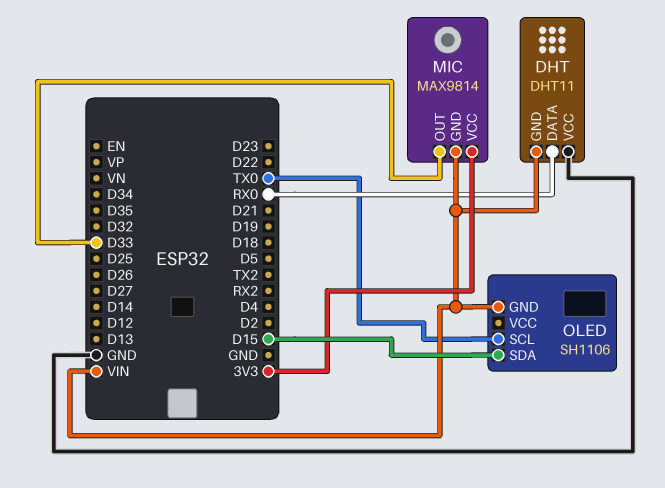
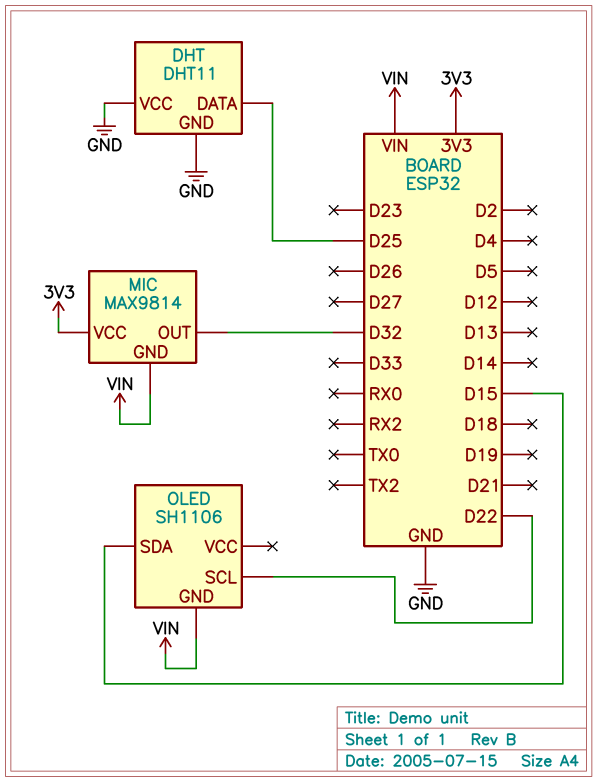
DHT pin DATA: RX0 -> D25
DHT pin GND: VIN -> GND
MIC pin OUT: D33 -> D32
OLED pin SCL: TX0 -> D22

